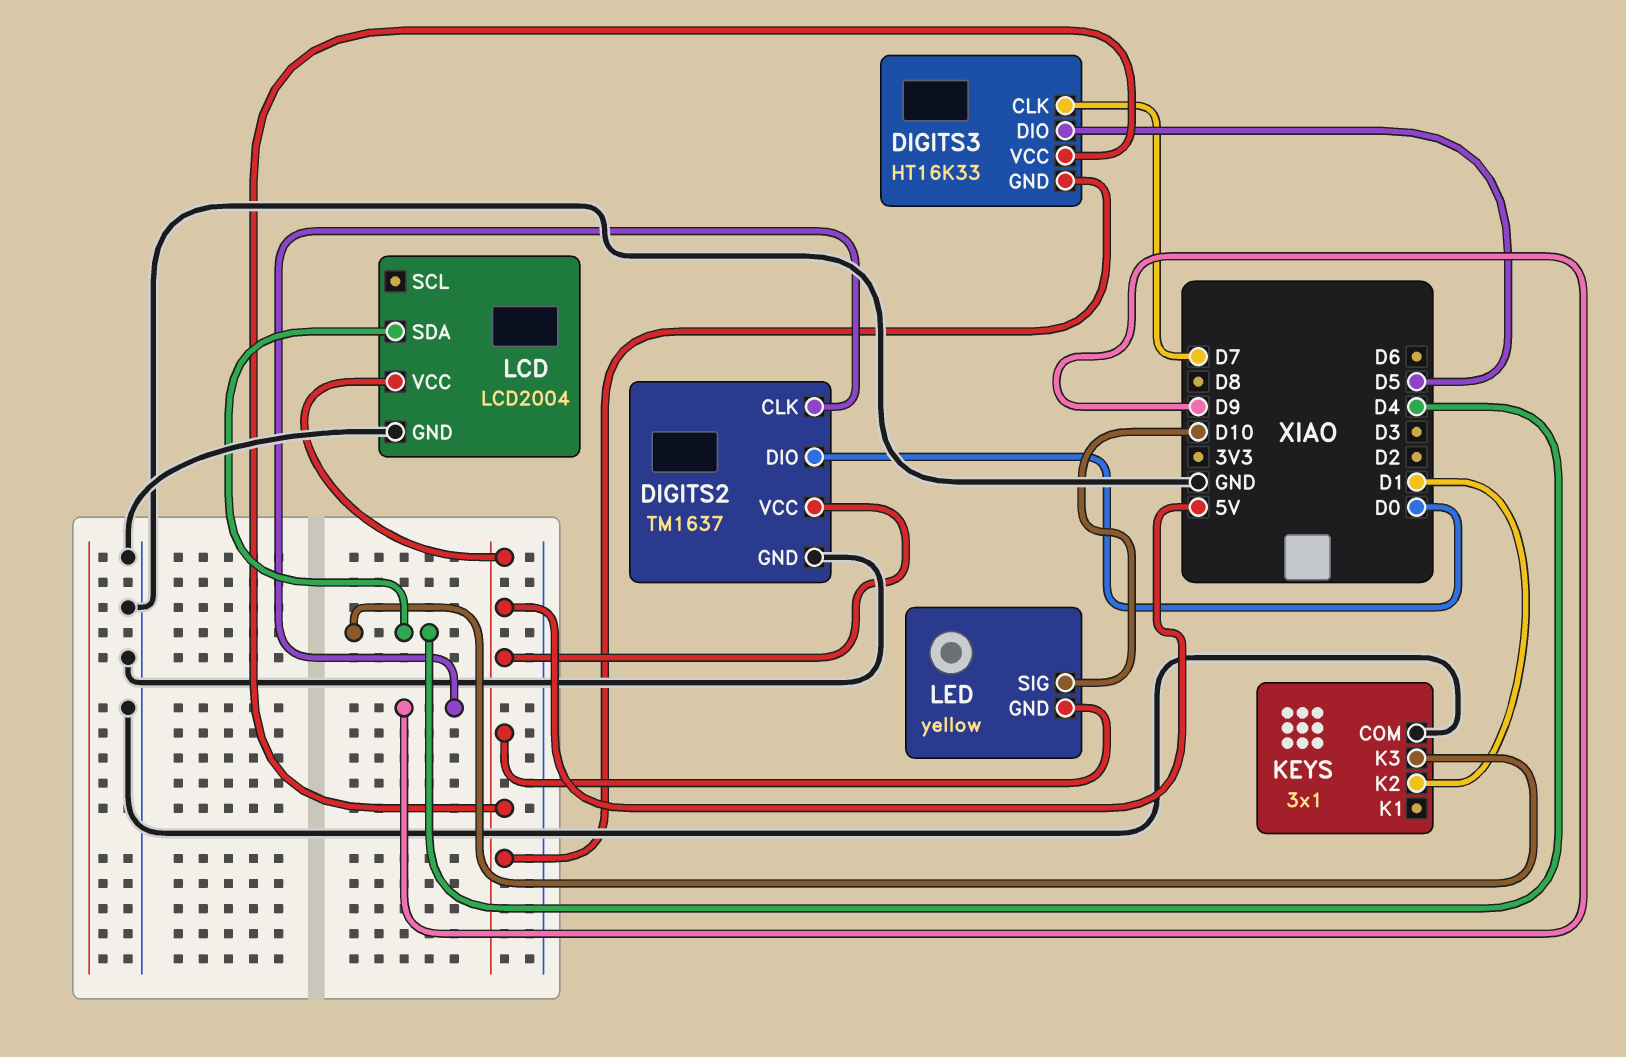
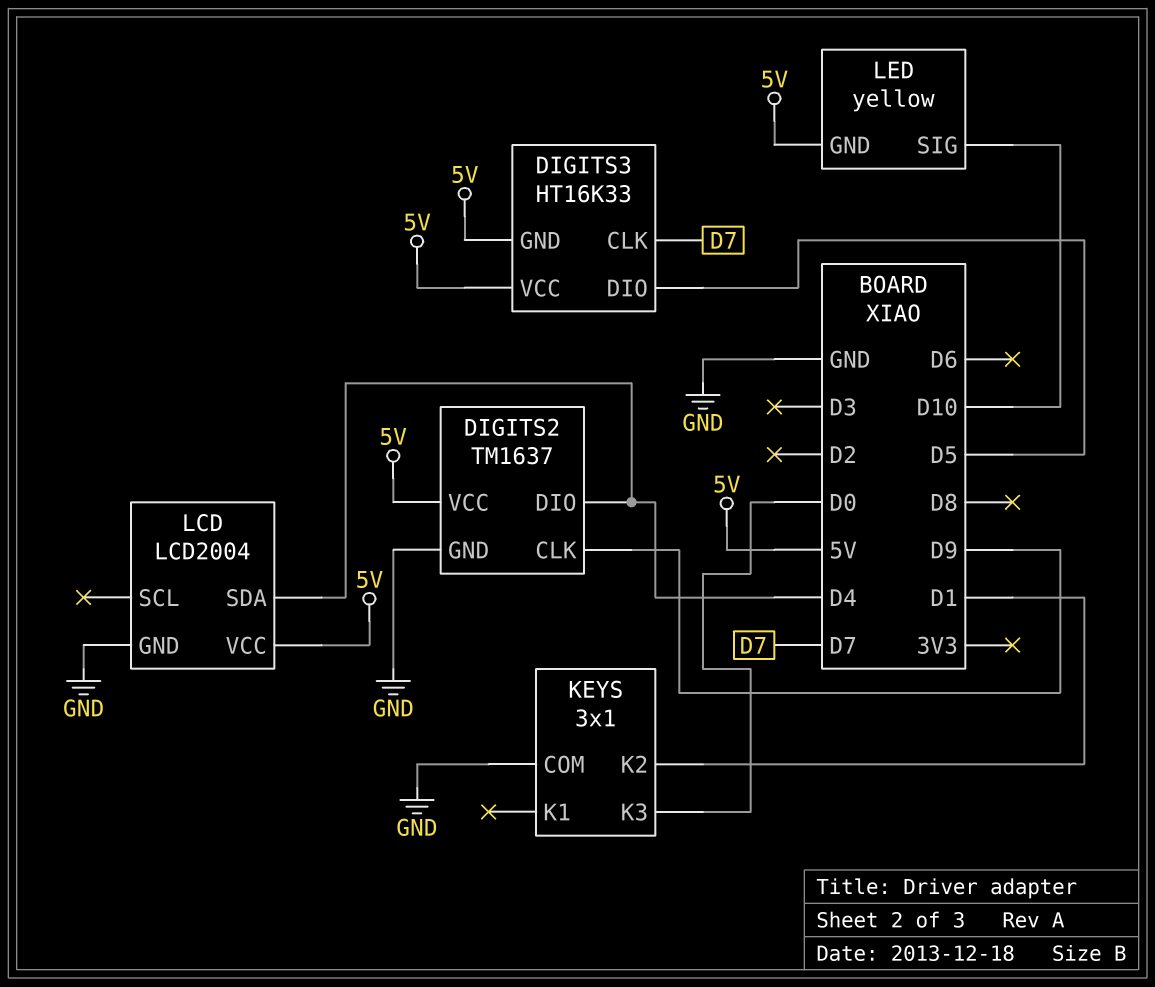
DIGITS2 pin DIO: D0 -> D4
KEYS pin K3: D4 -> D0

